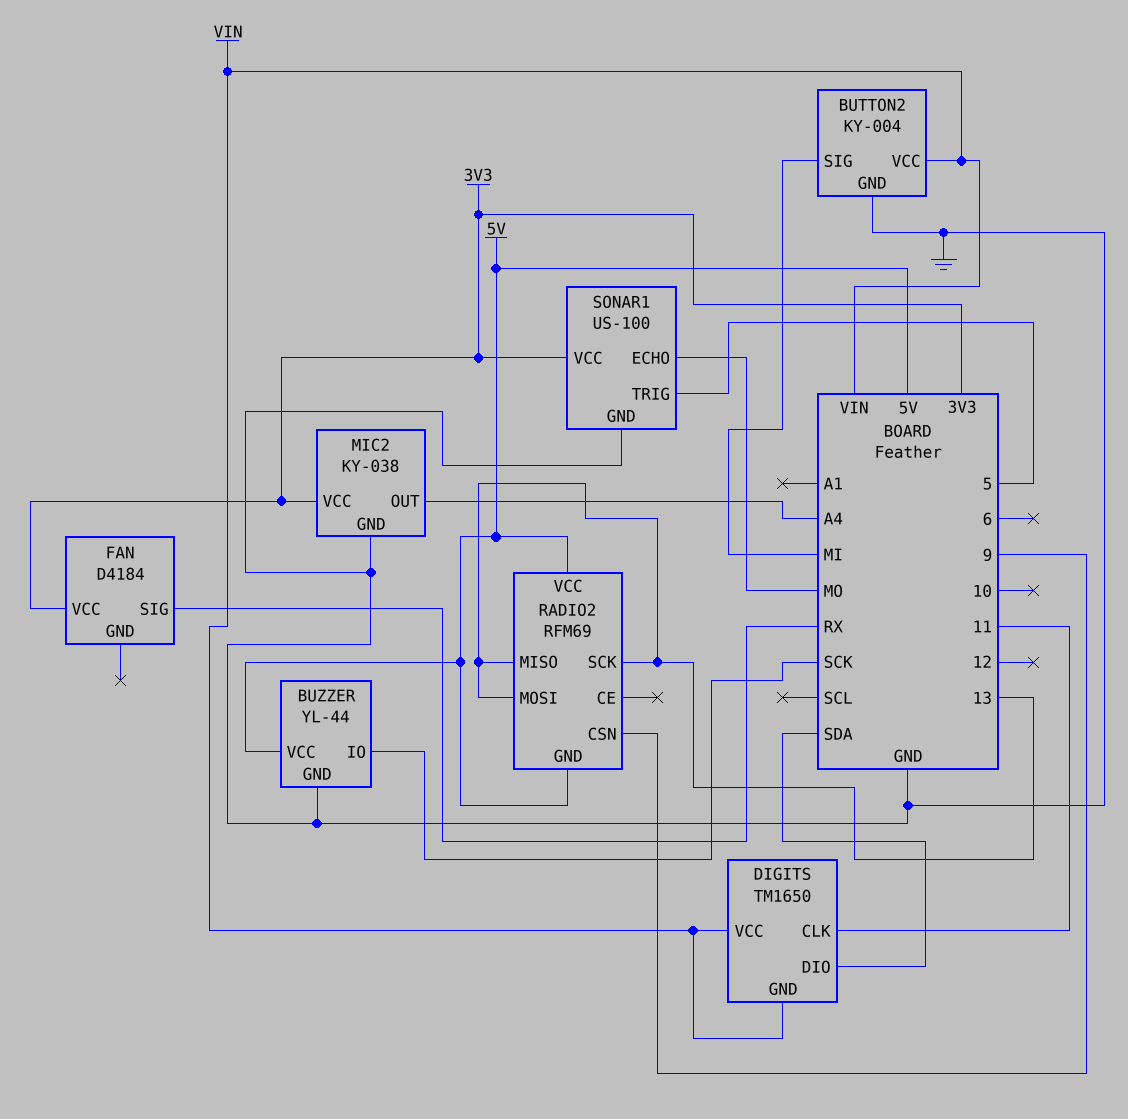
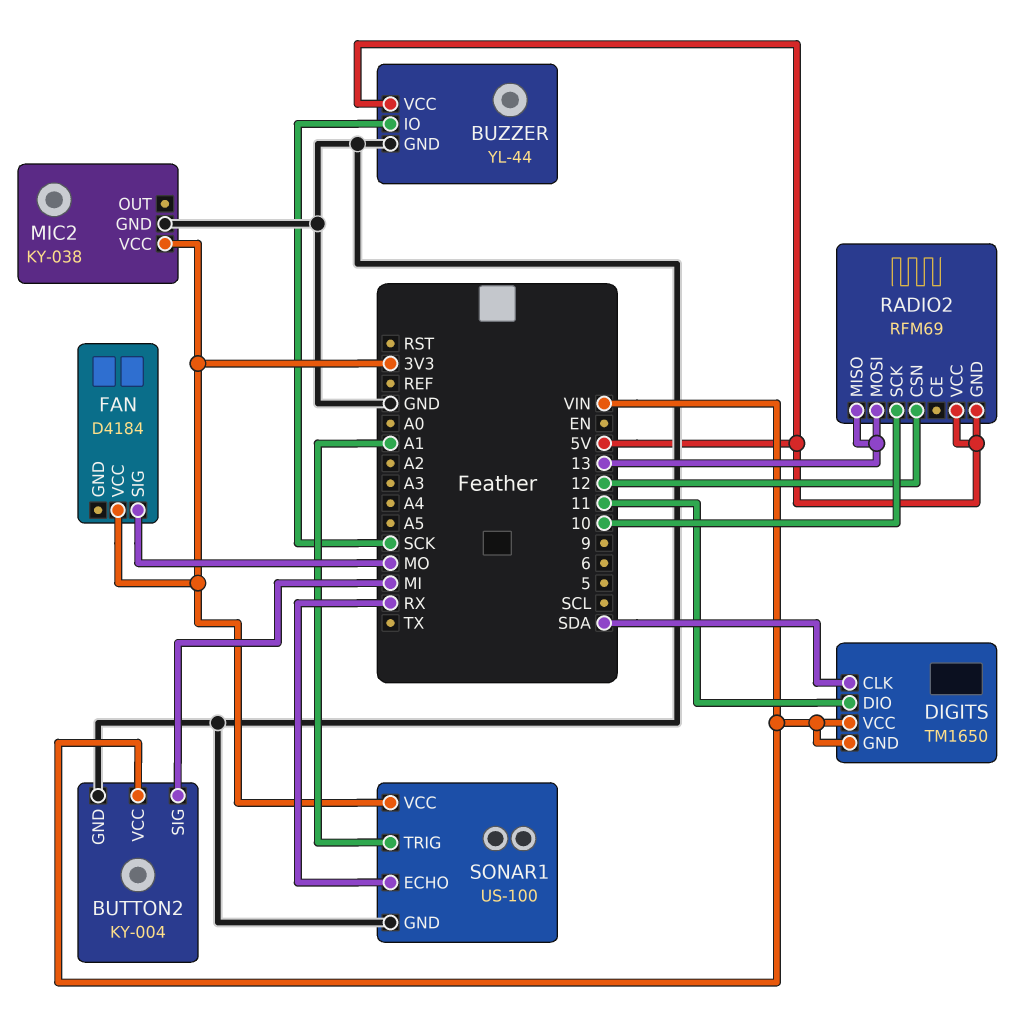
DIGITS pin CLK: 11 -> SDA
DIGITS pin DIO: SDA -> 11
FAN pin SIG: RX -> MO
MIC2 pin OUT: A4 -> none
RADIO2 pin CSN: 9 -> 12
RADIO2 pin SCK: 13 -> 10
SONAR1 pin ECHO: MO -> RX
SONAR1 pin TRIG: 5 -> A1

